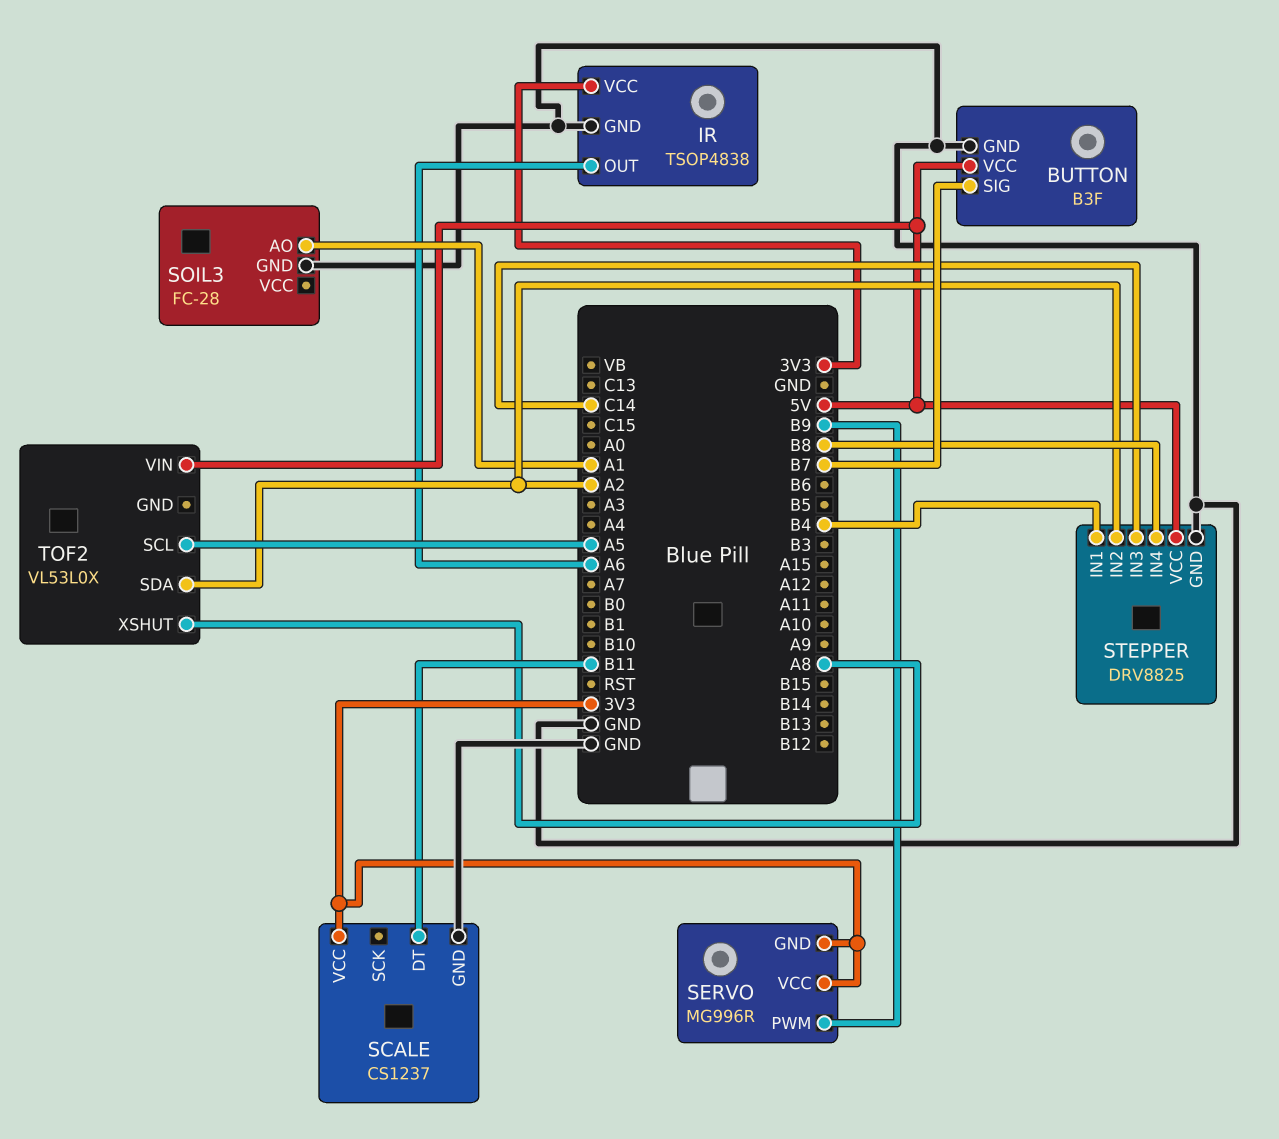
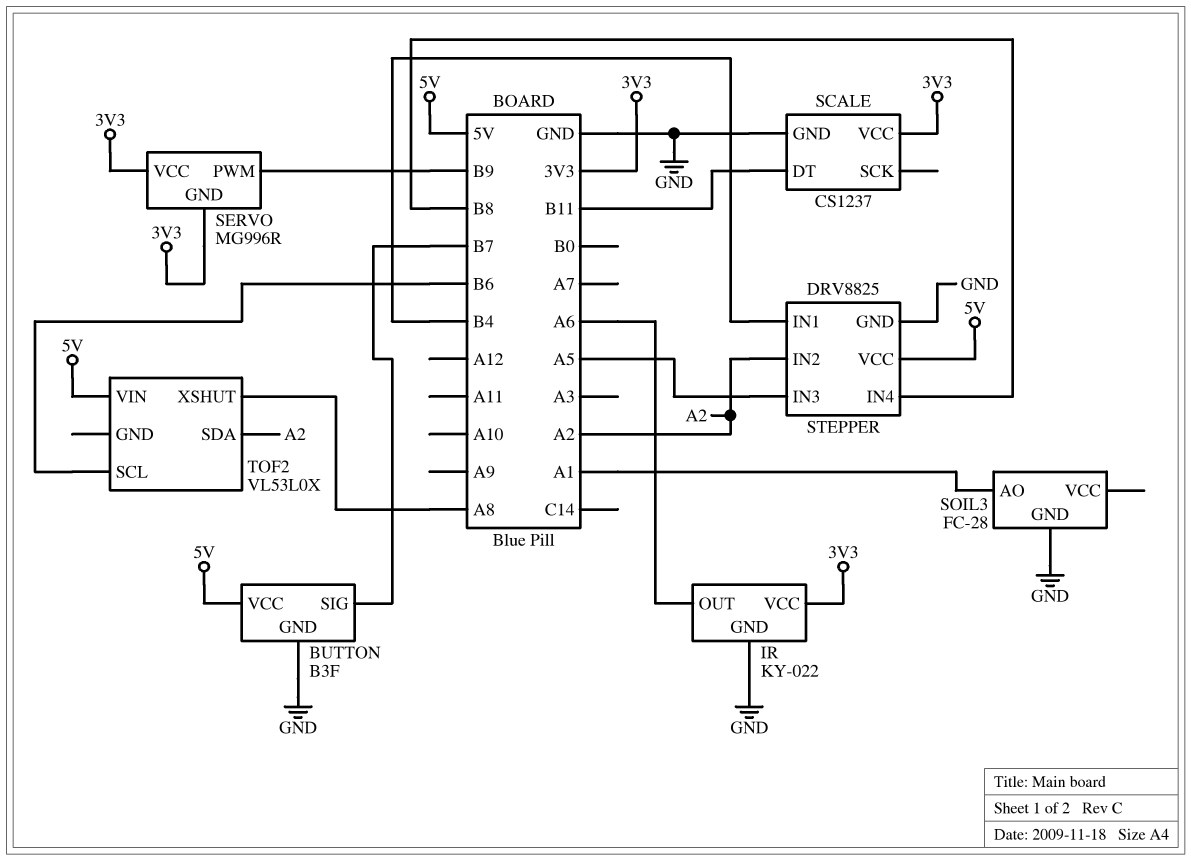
IR: TSOP4838 -> KY-022
STEPPER pin IN3: C14 -> A5
TOF2 pin SCL: A5 -> B6

